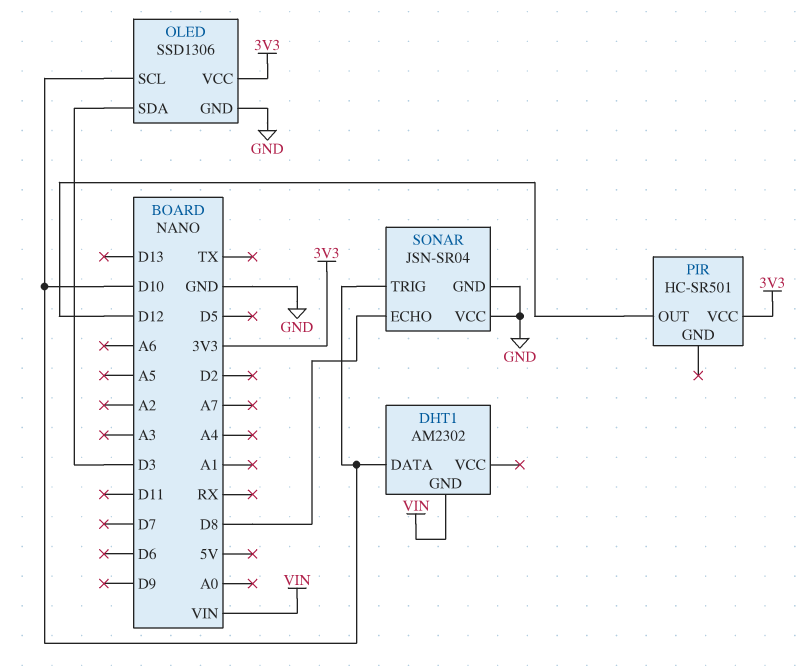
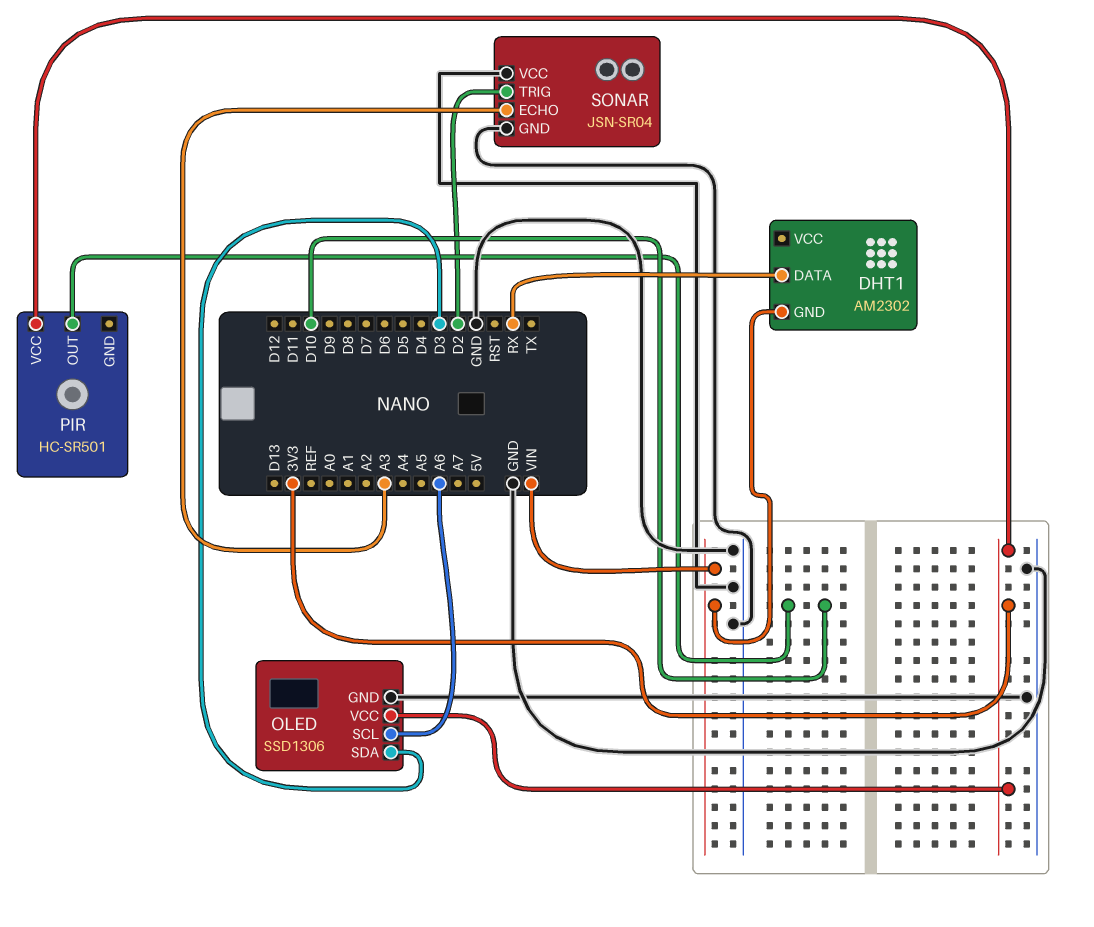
DHT1 pin DATA: D10 -> RX
OLED pin SCL: D10 -> A6
PIR pin OUT: D12 -> D10
SONAR pin ECHO: D8 -> A3
SONAR pin TRIG: D10 -> D2

